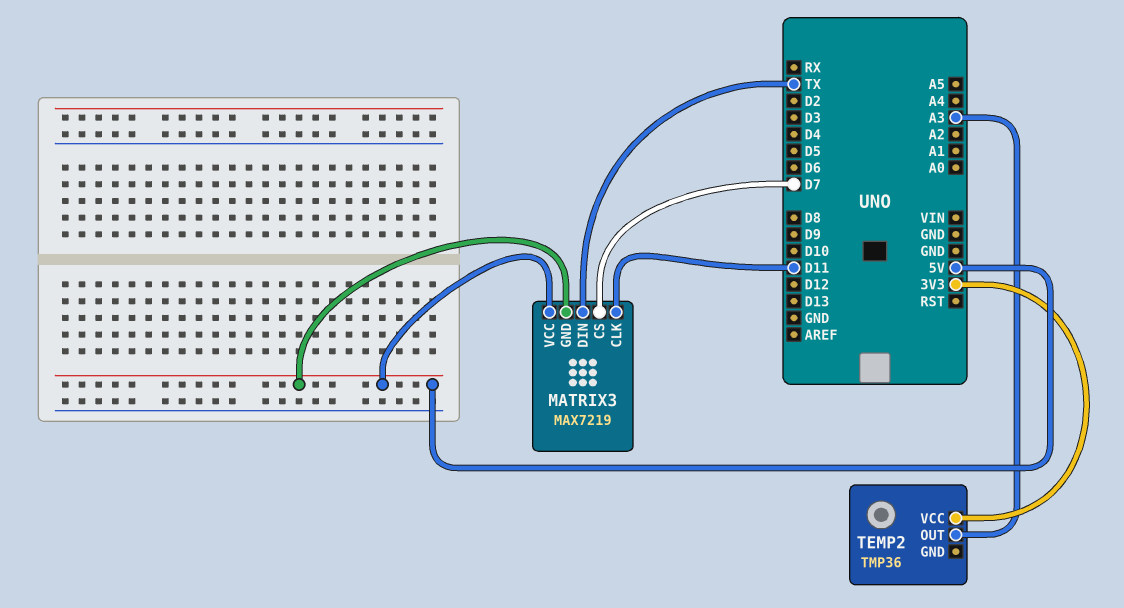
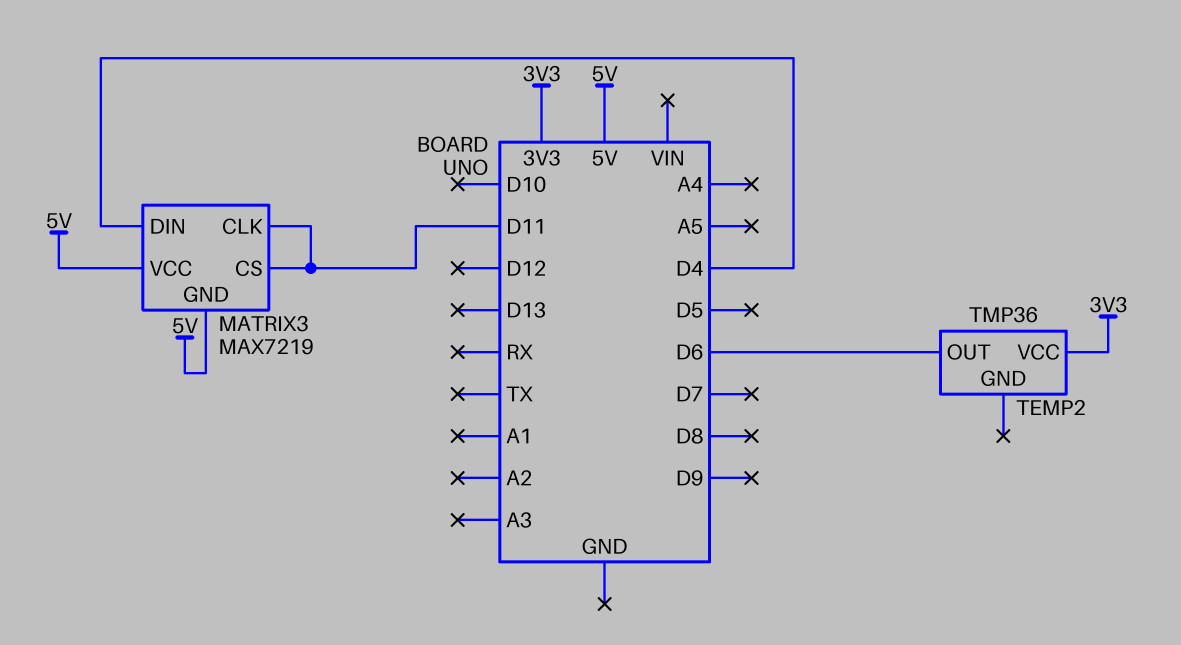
MATRIX3 pin CS: D7 -> D11
MATRIX3 pin DIN: TX -> D4
TEMP2 pin OUT: A3 -> D6

